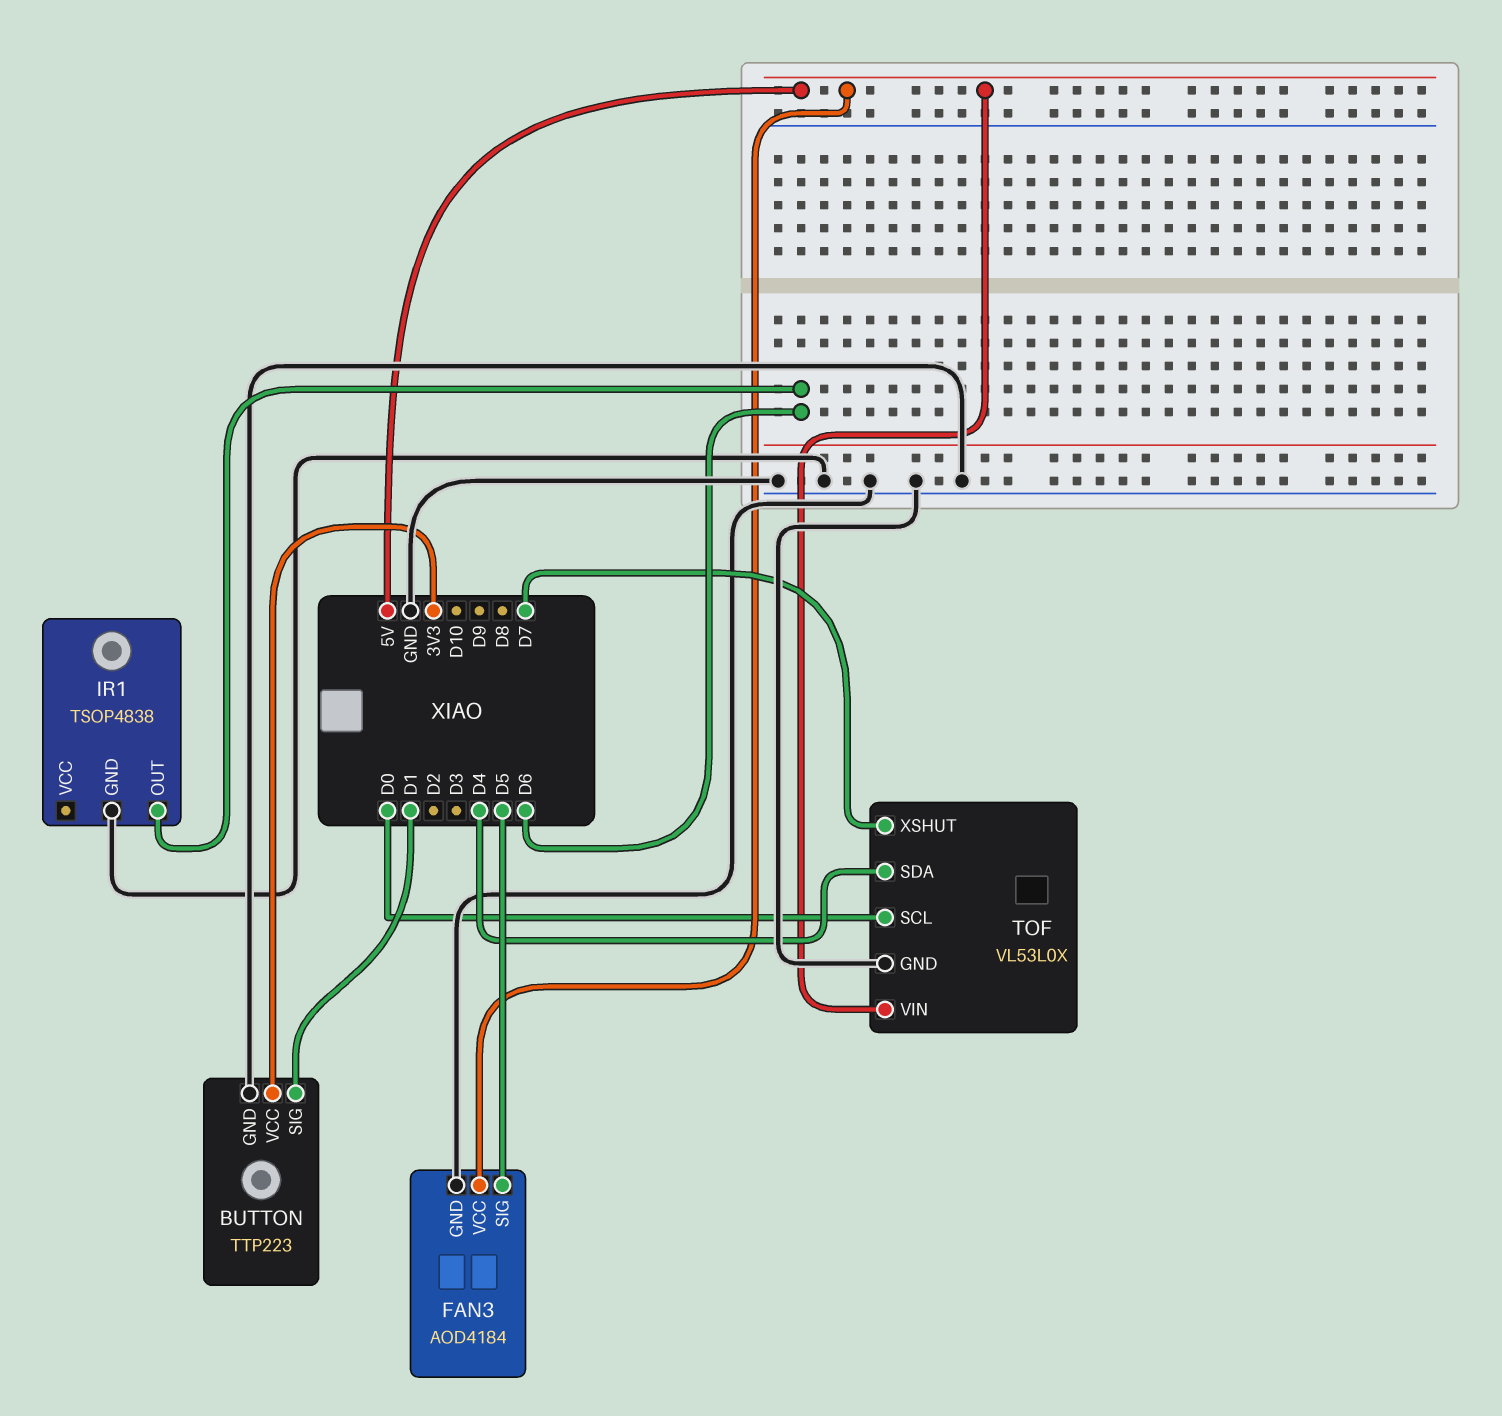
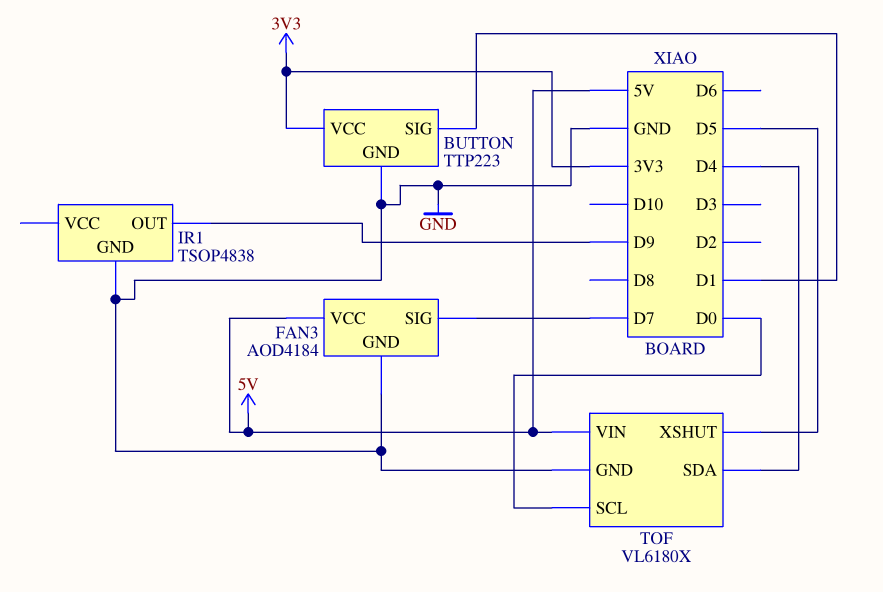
FAN3 pin SIG: D5 -> D7
IR1 pin OUT: D6 -> D9
TOF: VL53L0X -> VL6180X
TOF pin XSHUT: D7 -> D5

